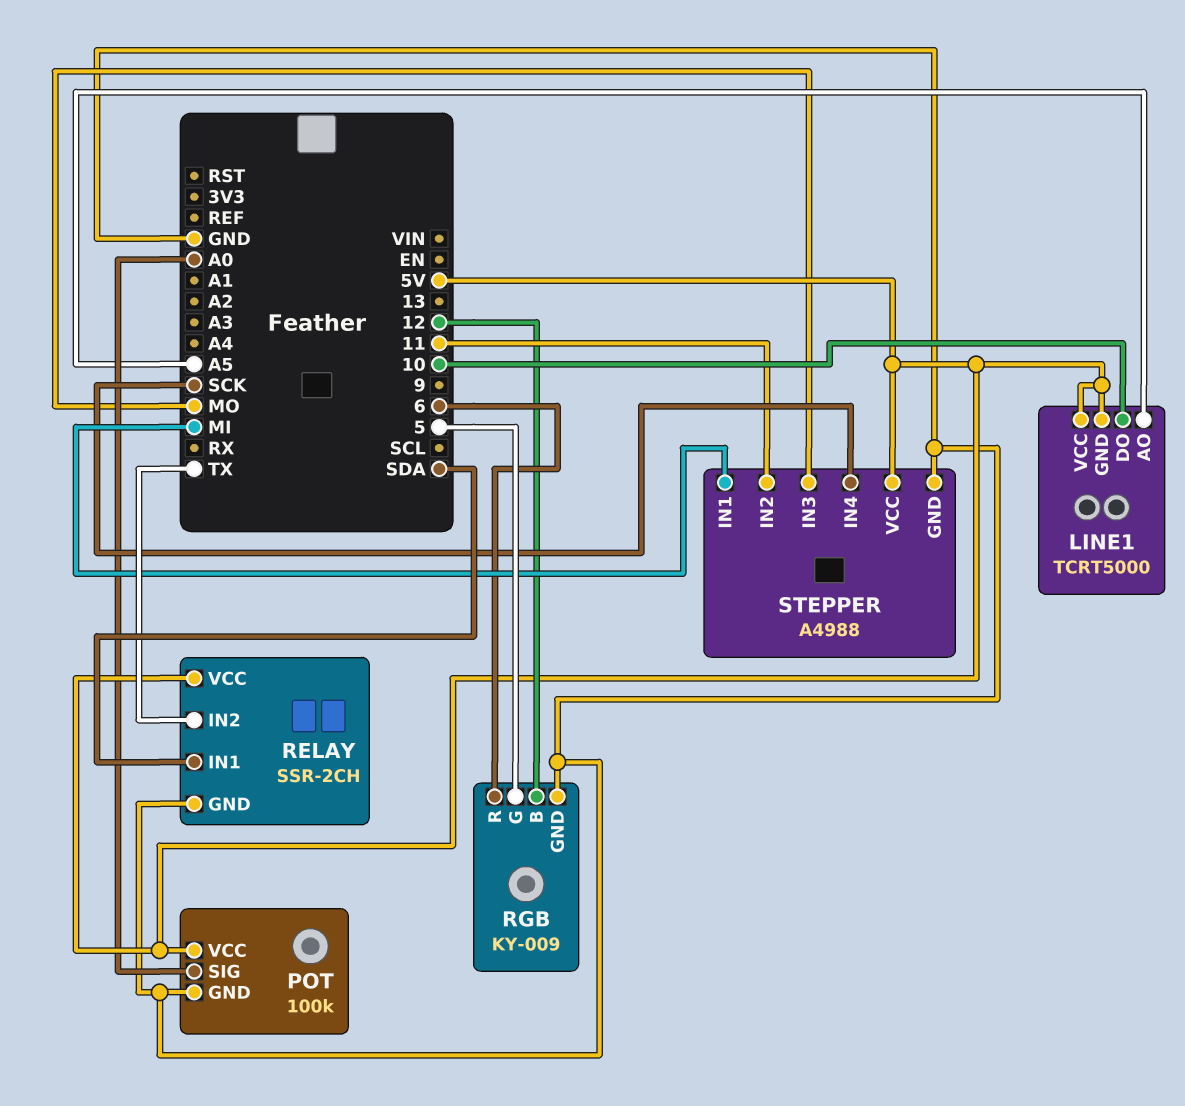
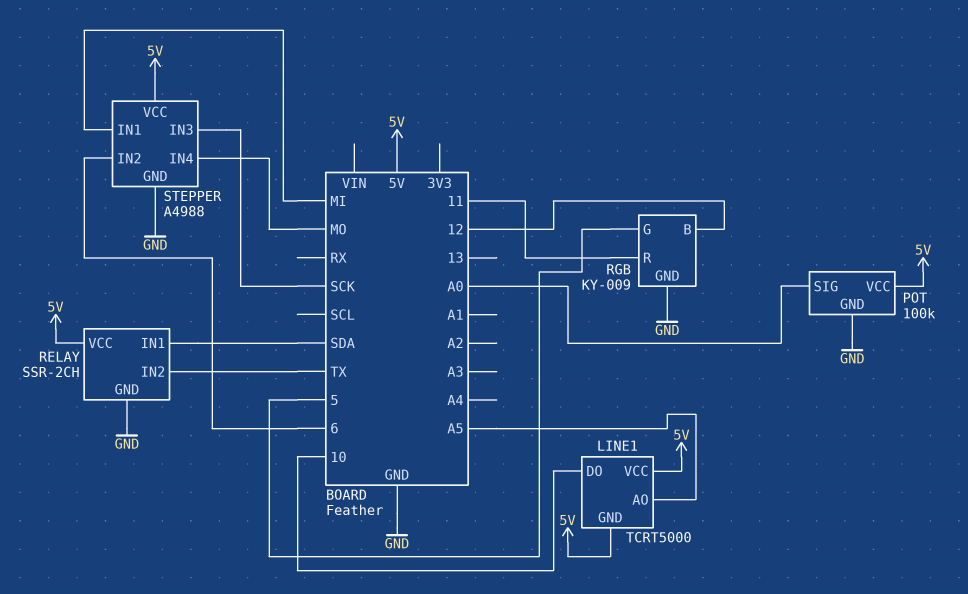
RGB pin R: 6 -> 11
STEPPER pin IN2: 11 -> 6
STEPPER pin IN3: MO -> SCK
STEPPER pin IN4: SCK -> MO

